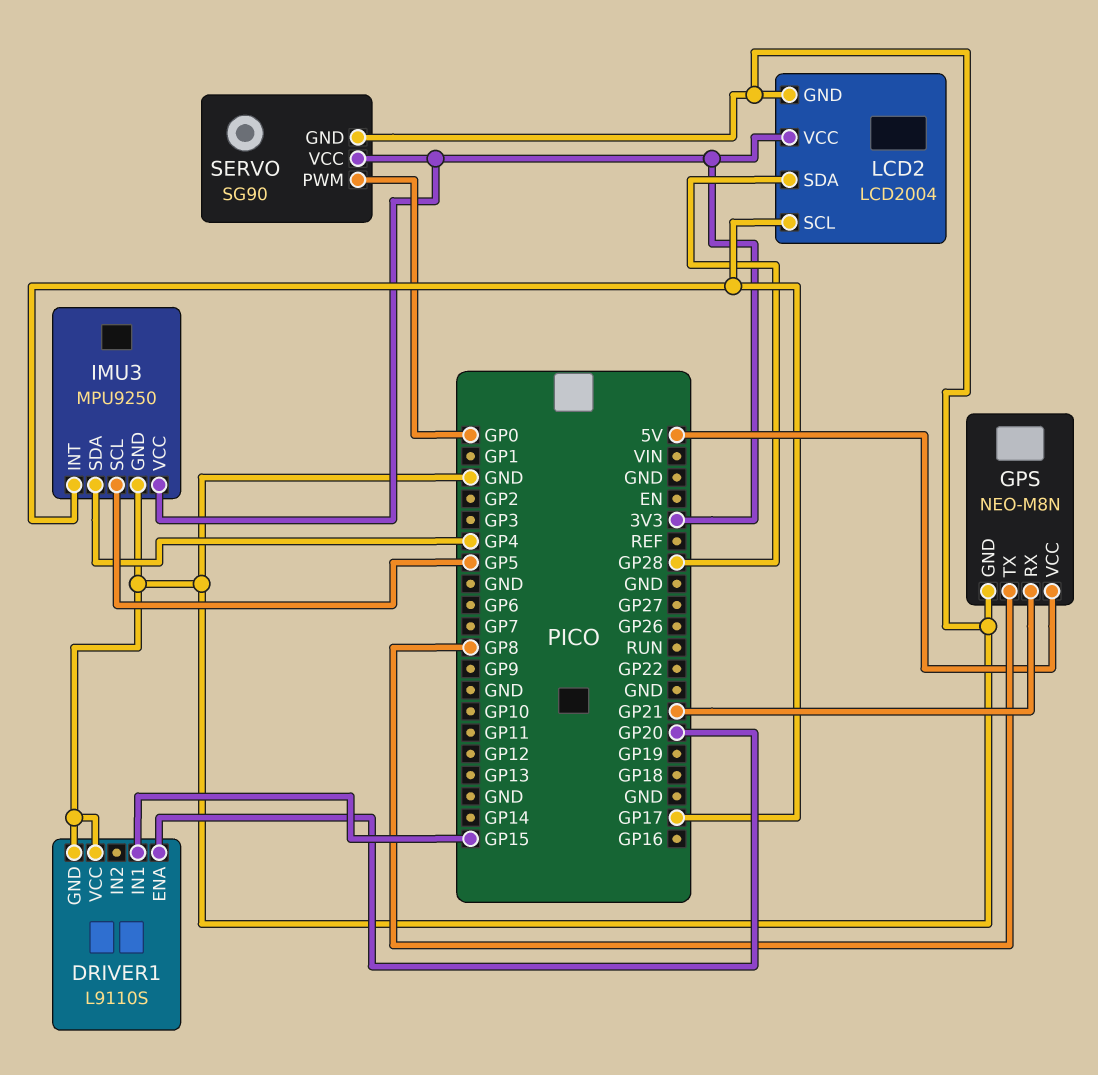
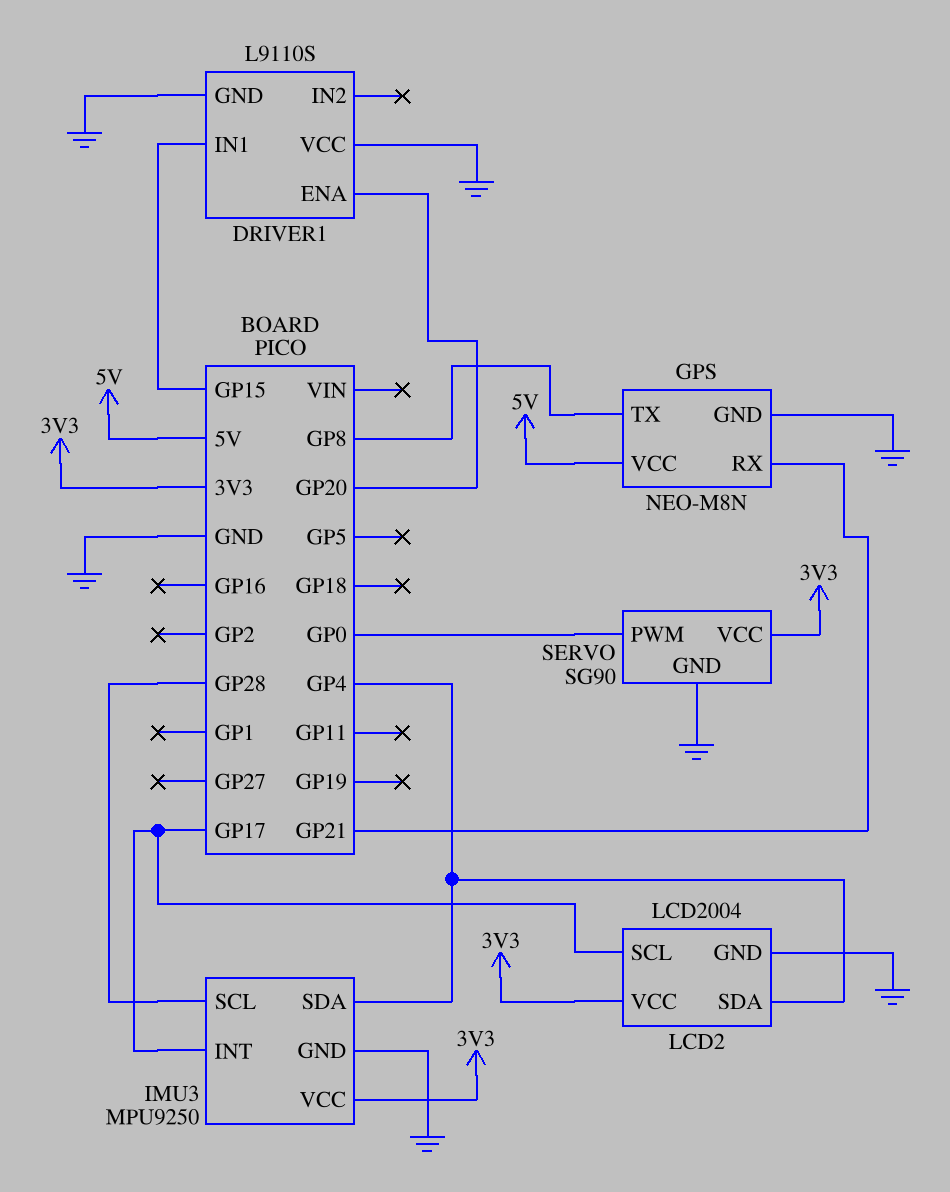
IMU3 pin SCL: GP5 -> GP28
LCD2 pin SDA: GP28 -> GP4

